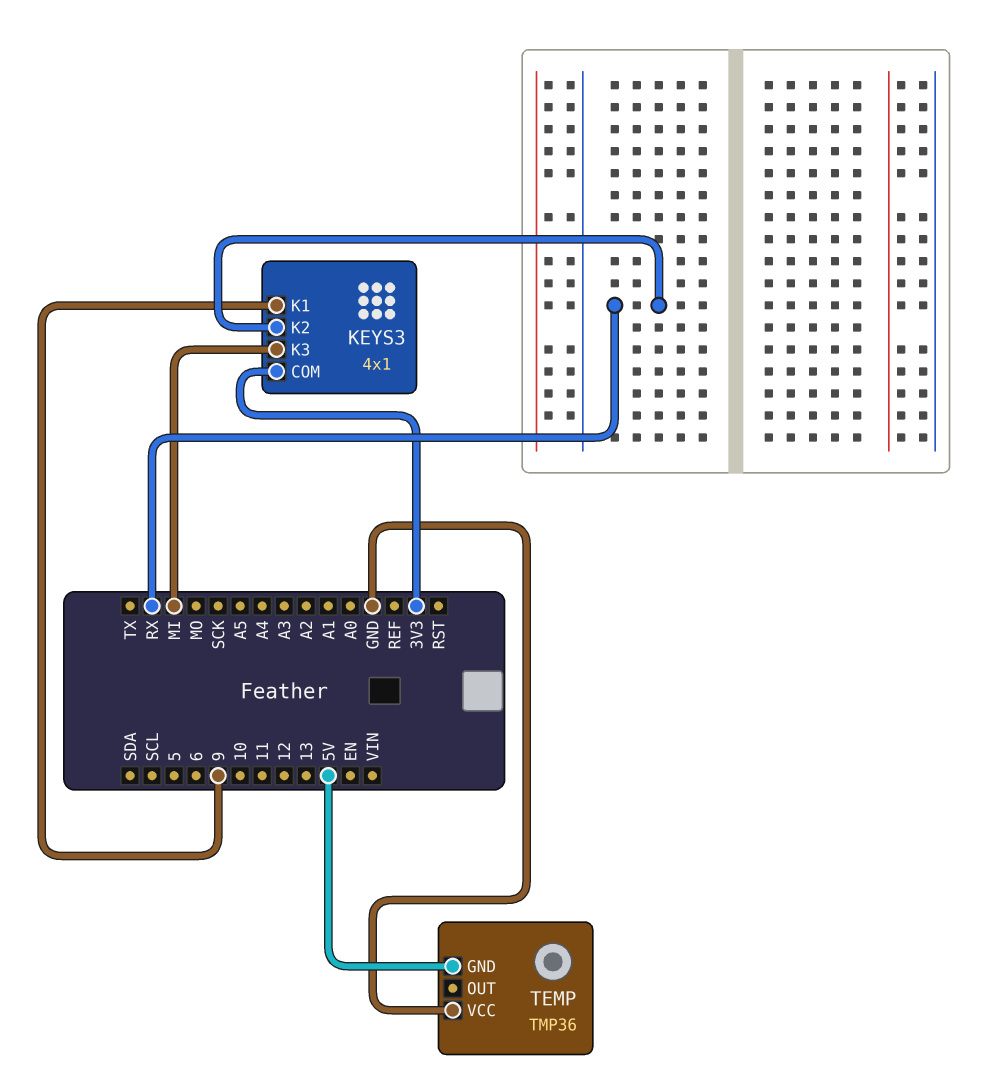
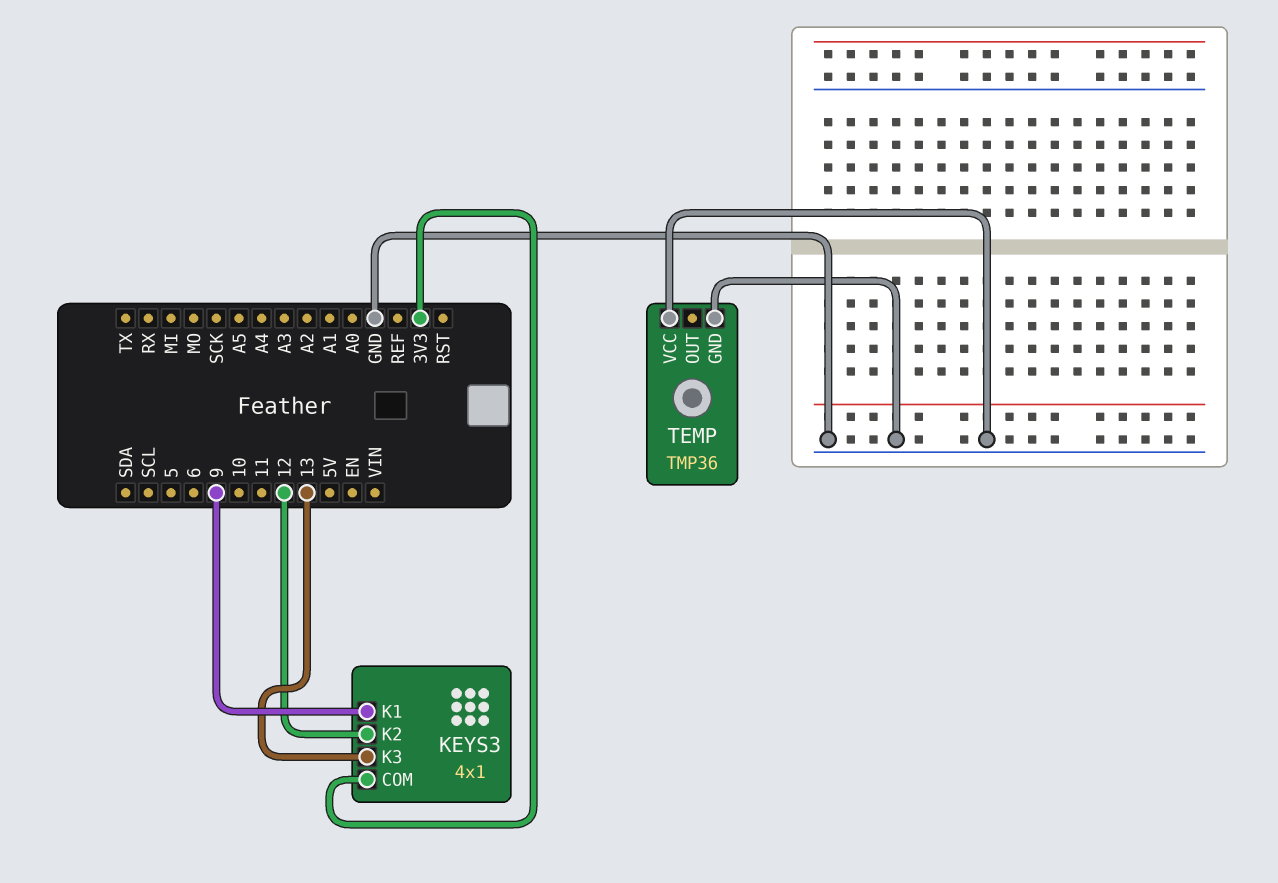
KEYS3 pin K2: RX -> 12
KEYS3 pin K3: MI -> 13
TEMP pin GND: 5V -> GND

